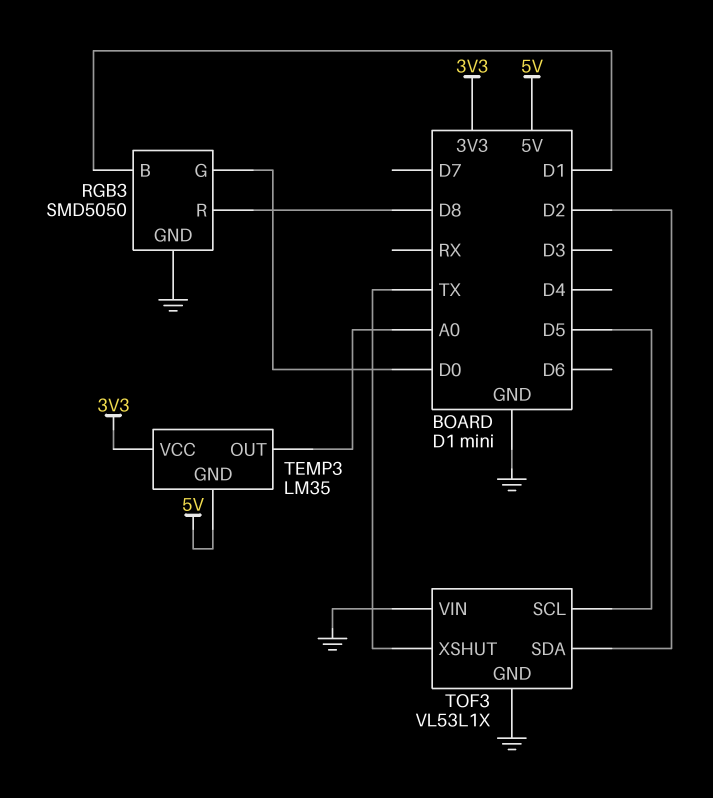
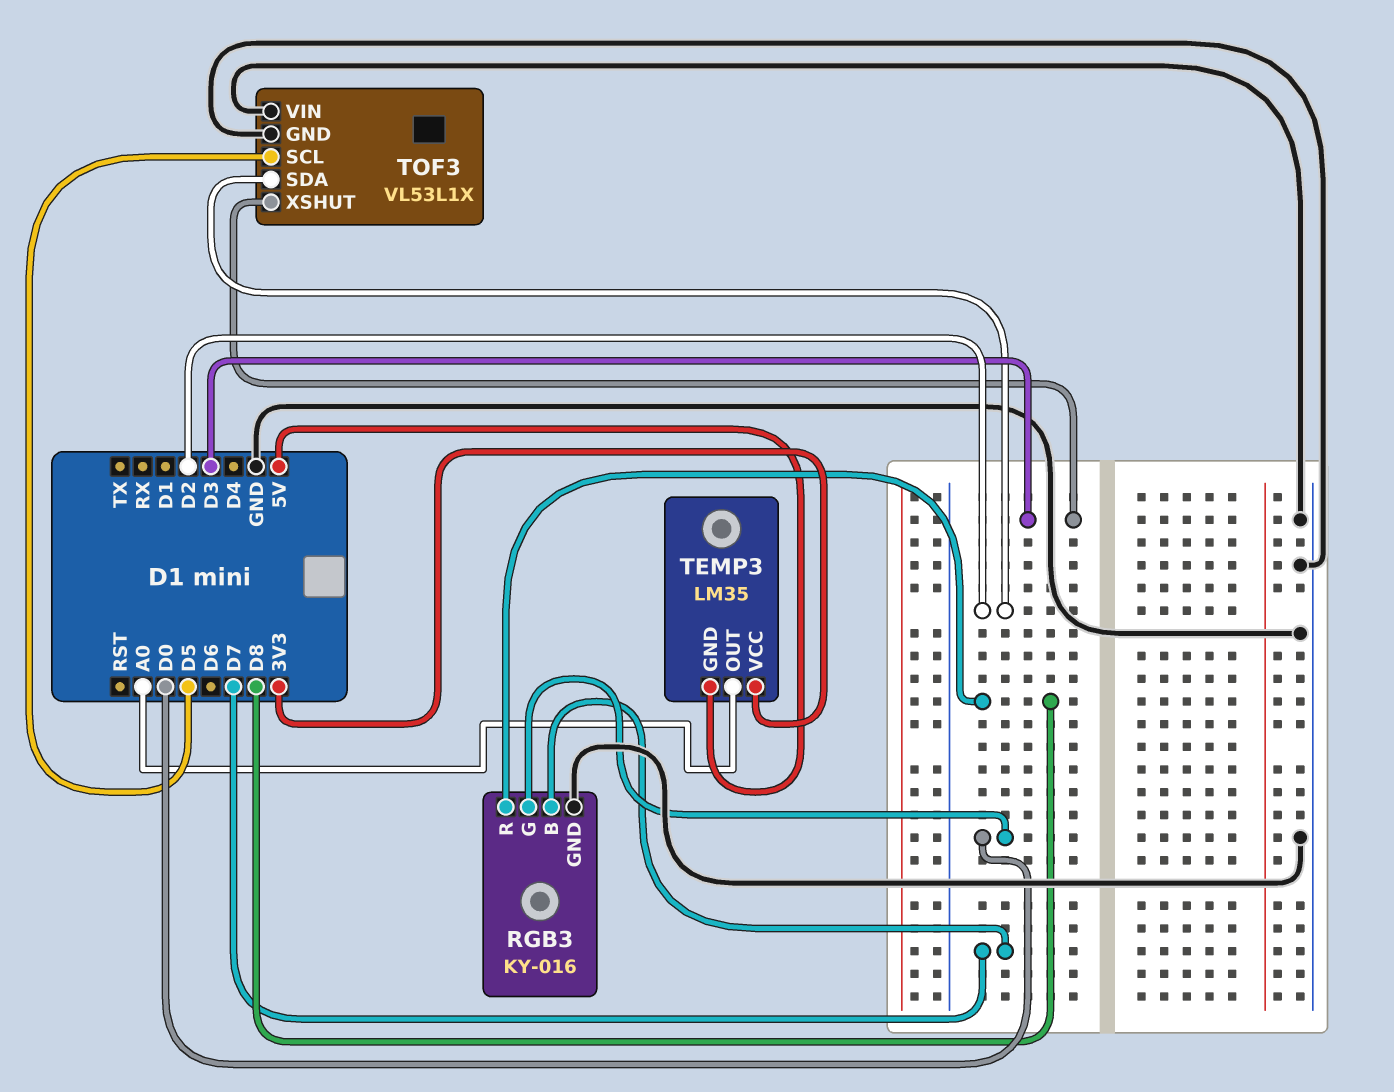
RGB3: SMD5050 -> KY-016
RGB3 pin B: D1 -> D7
TOF3 pin XSHUT: TX -> D3

